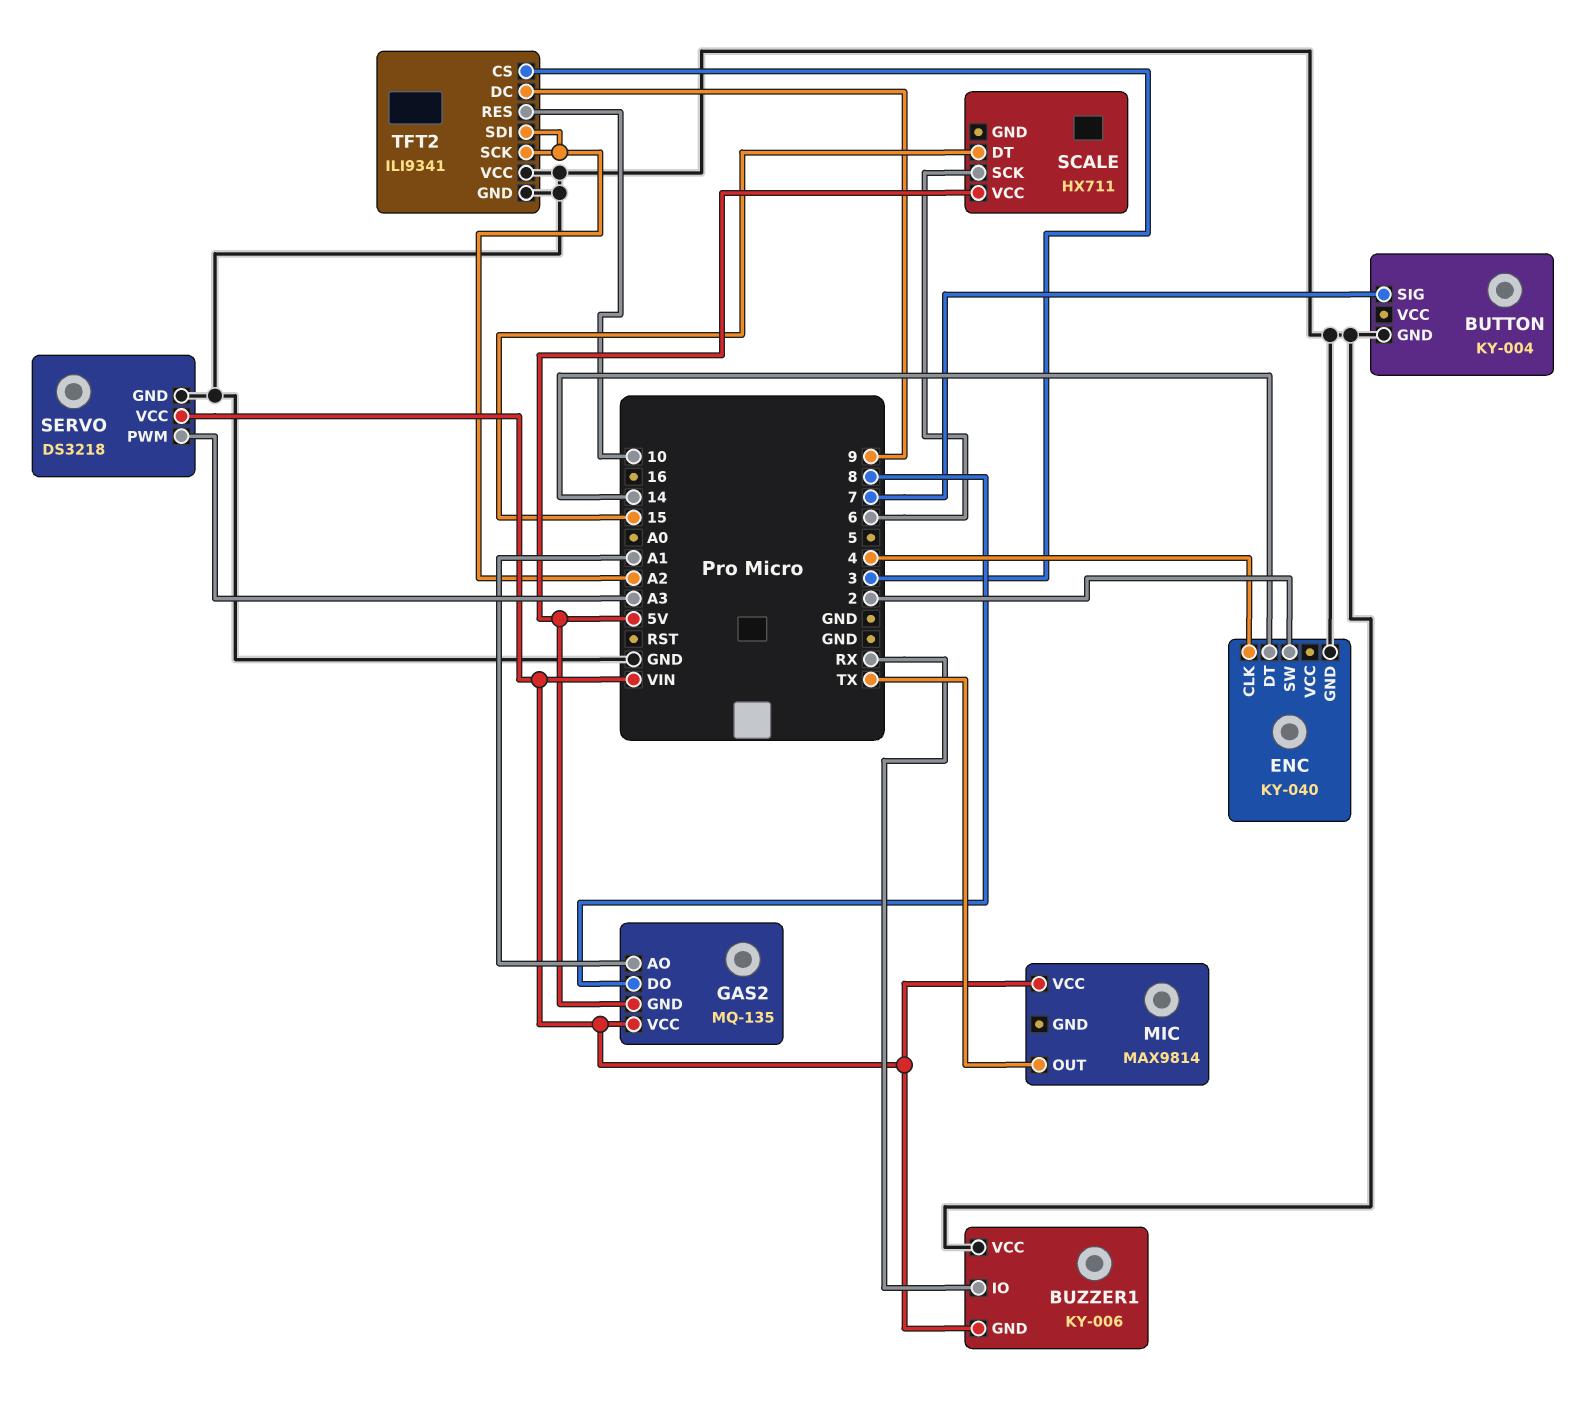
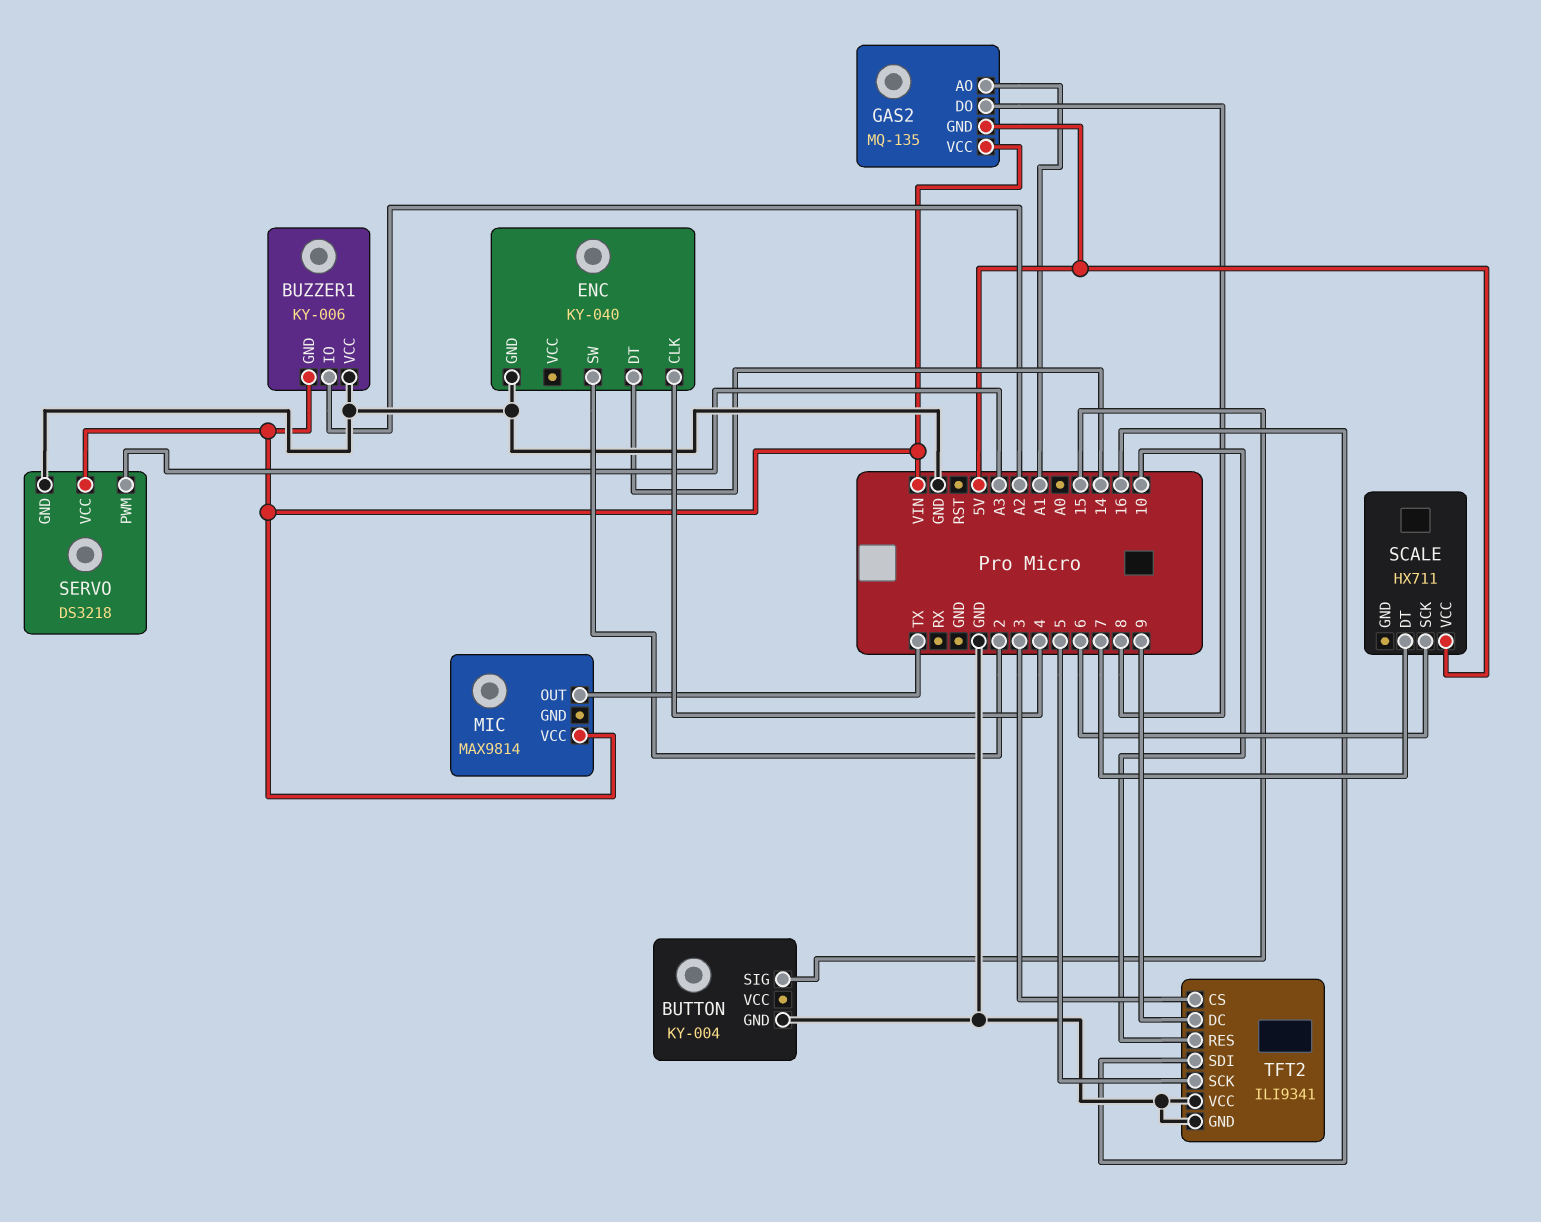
BUTTON pin SIG: 7 -> 15
BUZZER1 pin IO: RX -> A2
SCALE pin DT: 15 -> 7
TFT2 pin SCK: A2 -> 5
TFT2 pin SDI: A2 -> 16

